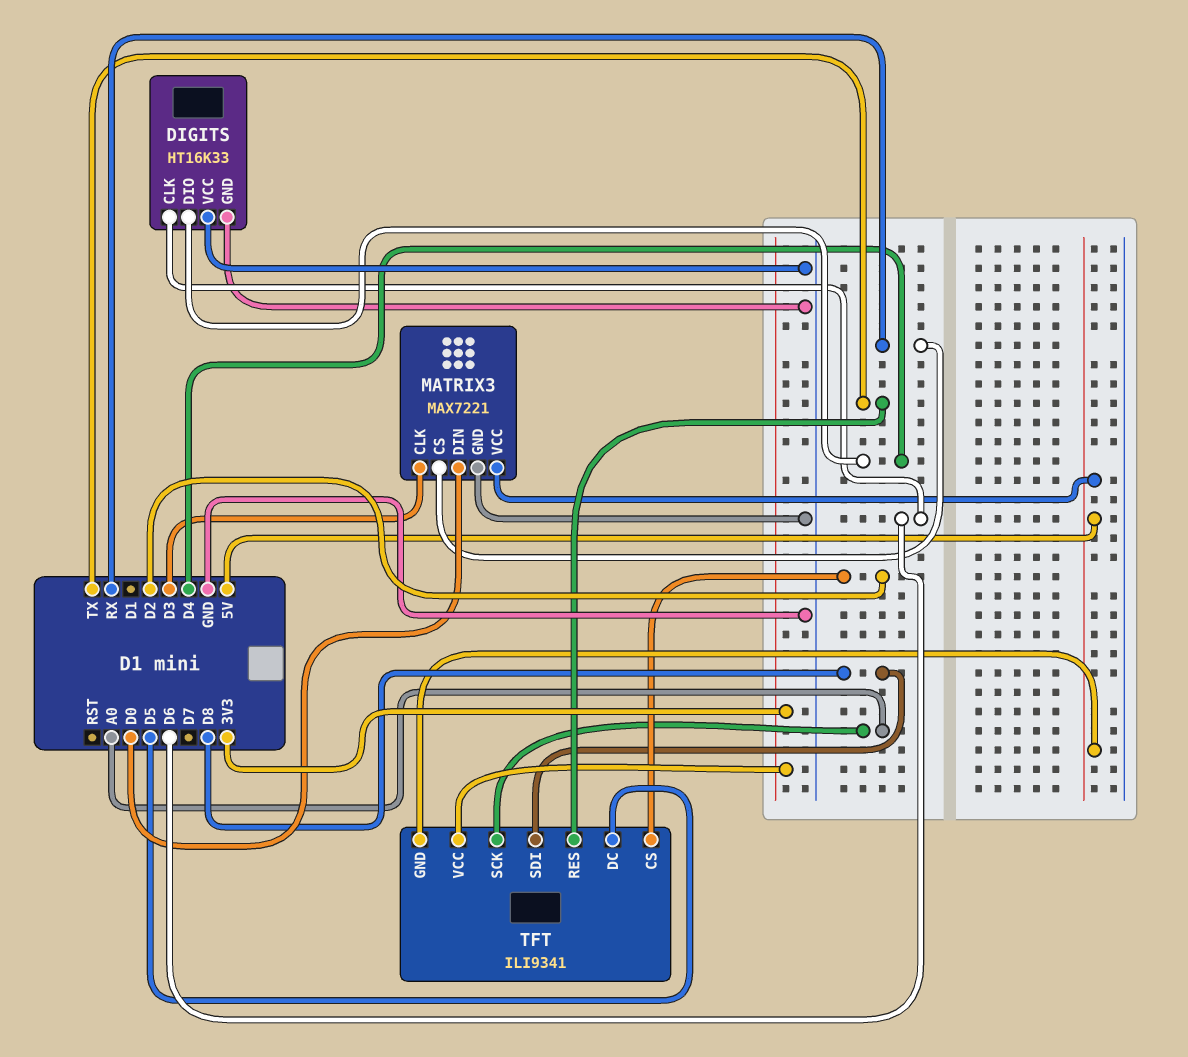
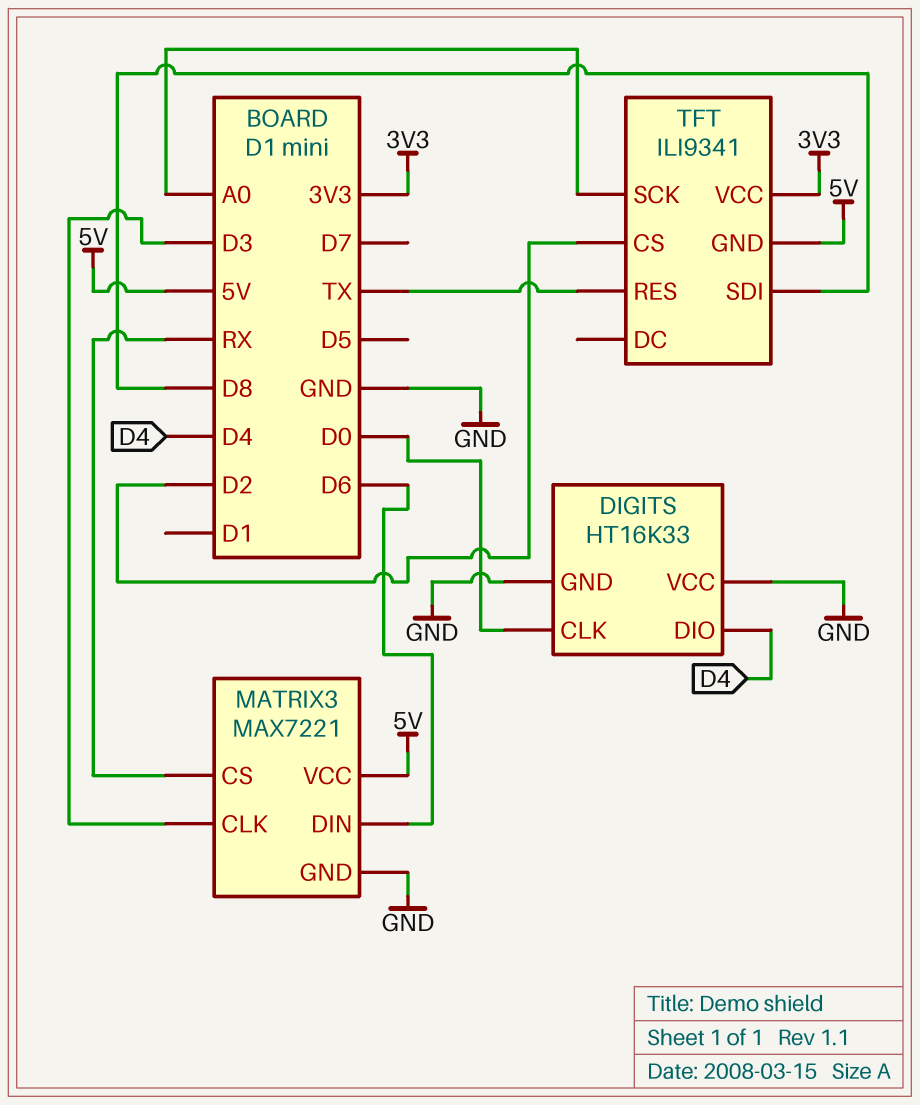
DIGITS pin CLK: D6 -> D0
MATRIX3 pin DIN: D0 -> D6
TFT pin DC: D5 -> none

